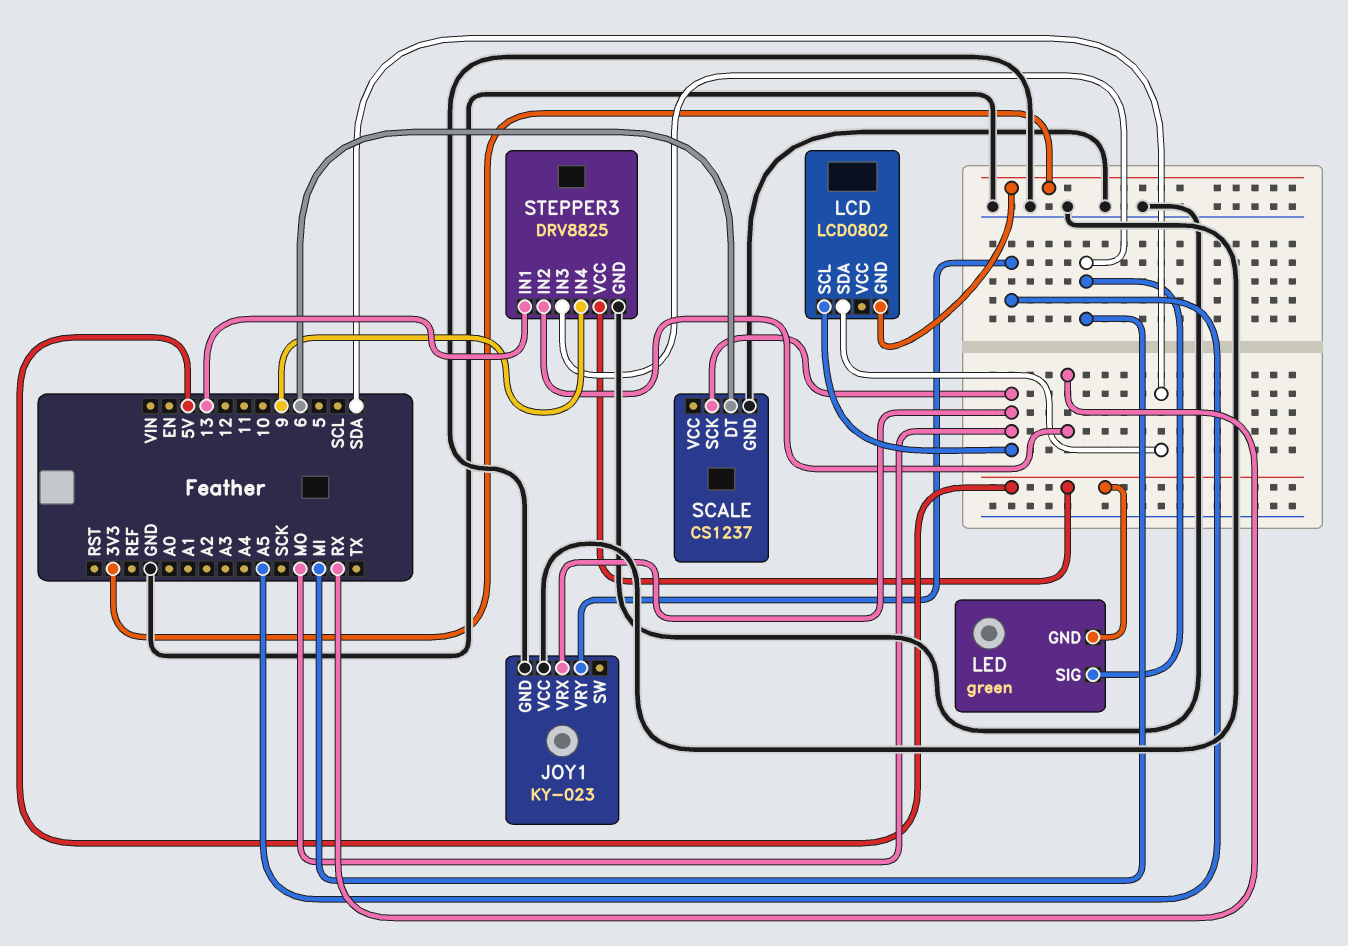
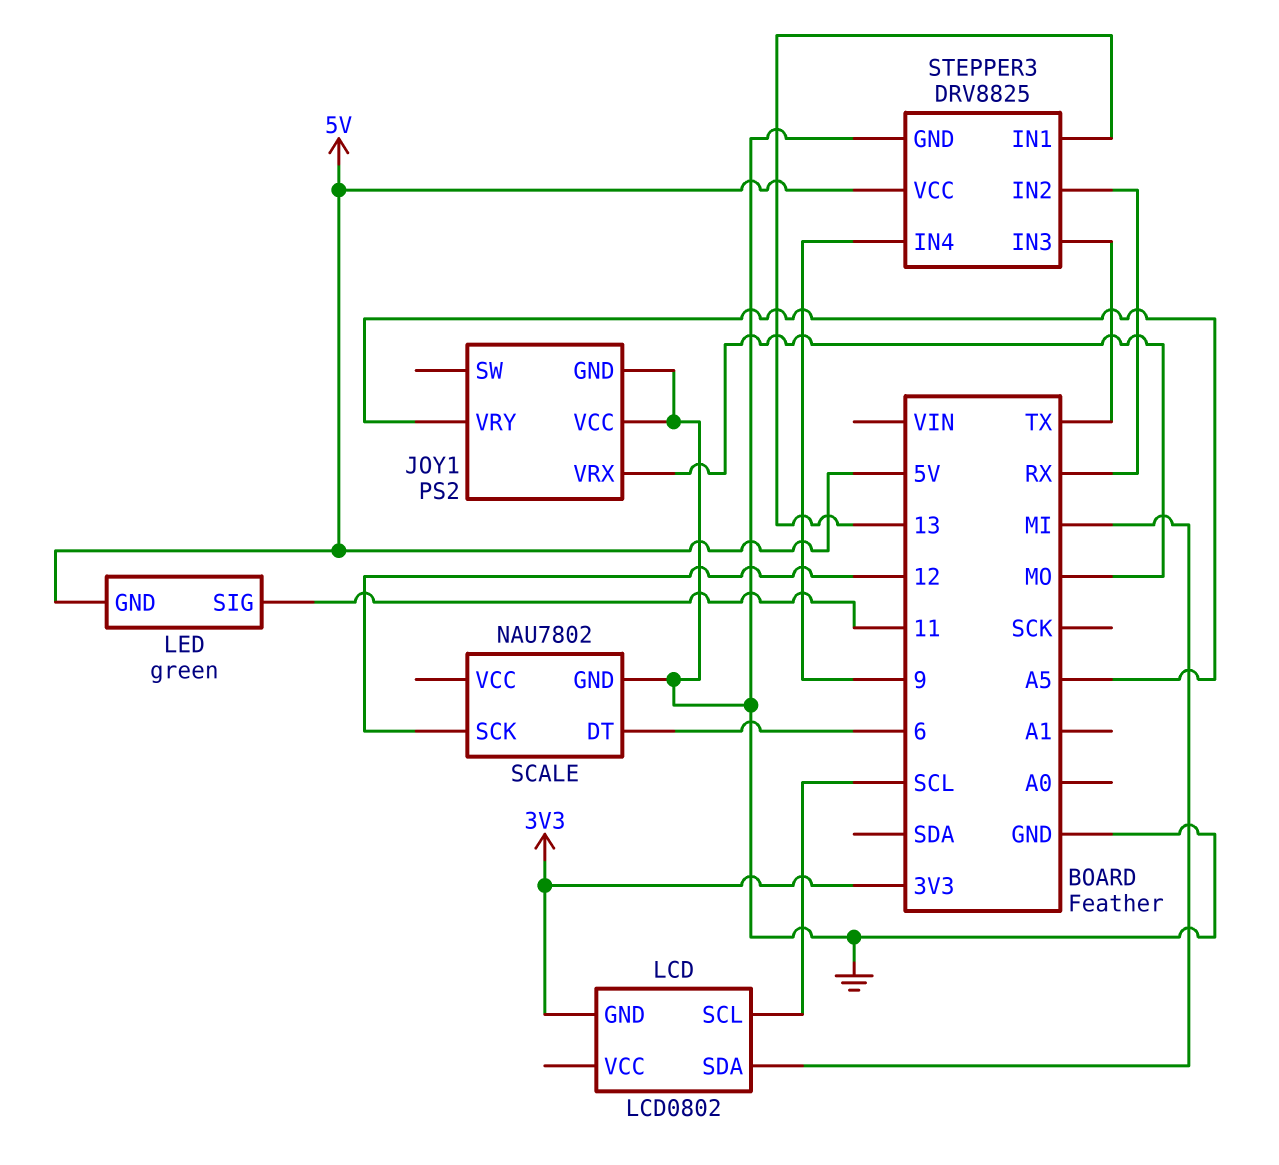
JOY1: KY-023 -> PS2
LCD pin SCL: MO -> SCL
LCD pin SDA: SDA -> MI
LED pin SIG: MI -> 11
SCALE: CS1237 -> NAU7802
SCALE pin SCK: MO -> 12
STEPPER3 pin IN3: MI -> TX

